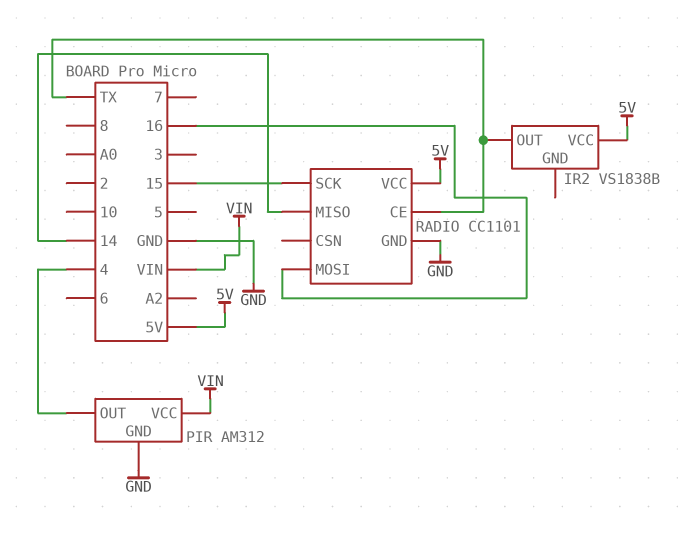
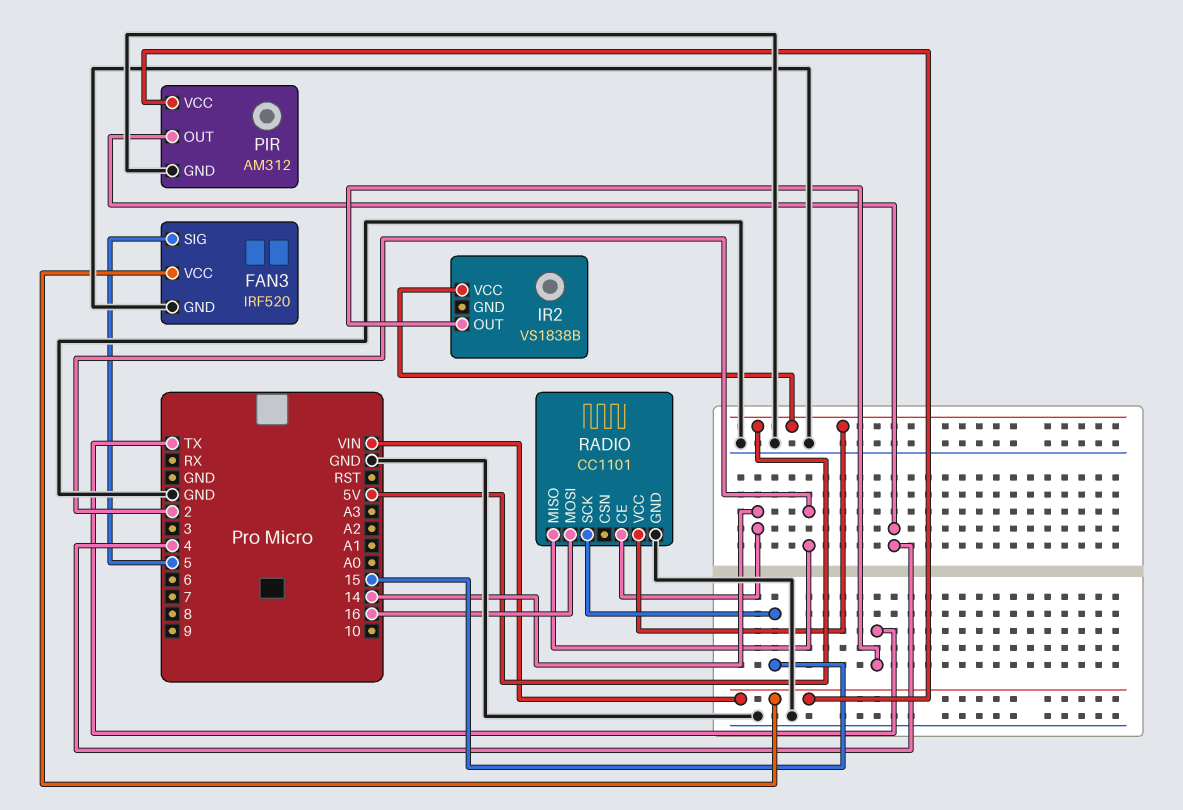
FAN3: none -> IRF520
FAN3 pin GND: none -> GND
FAN3 pin SIG: none -> 5
FAN3 pin VCC: none -> VIN
RADIO pin CE: TX -> 14
RADIO pin MISO: 14 -> 2

